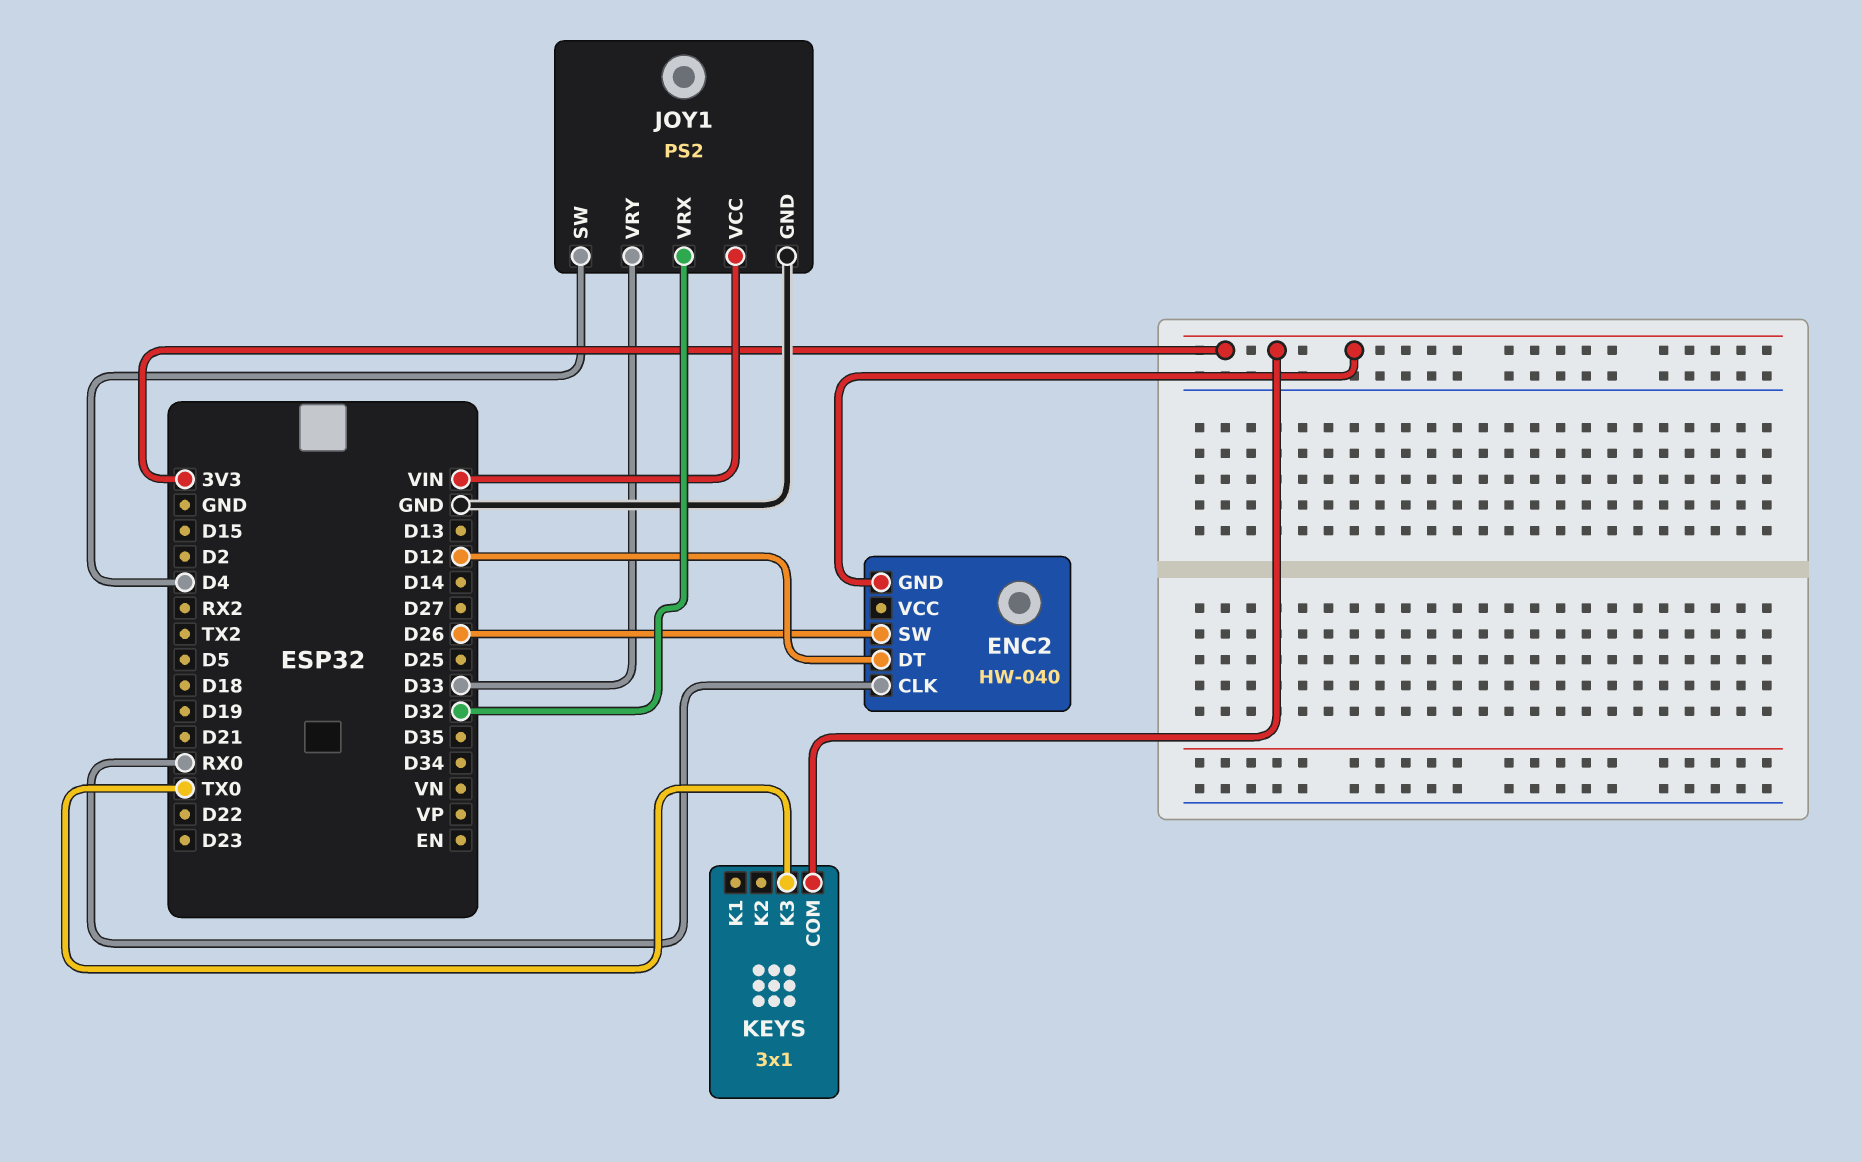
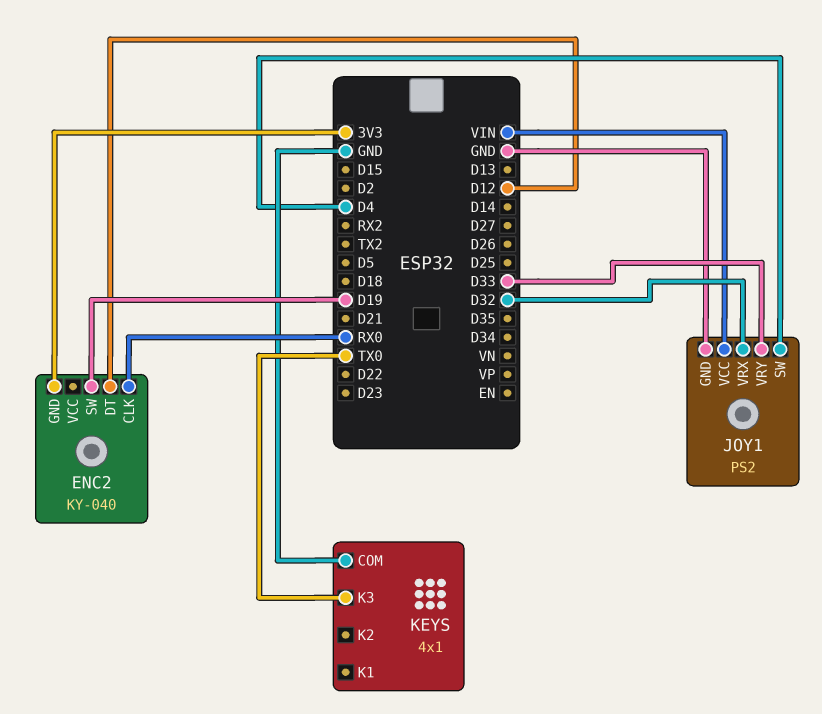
ENC2: HW-040 -> KY-040
ENC2 pin SW: D26 -> D19
KEYS: 3x1 -> 4x1
KEYS pin COM: 3V3 -> GND

